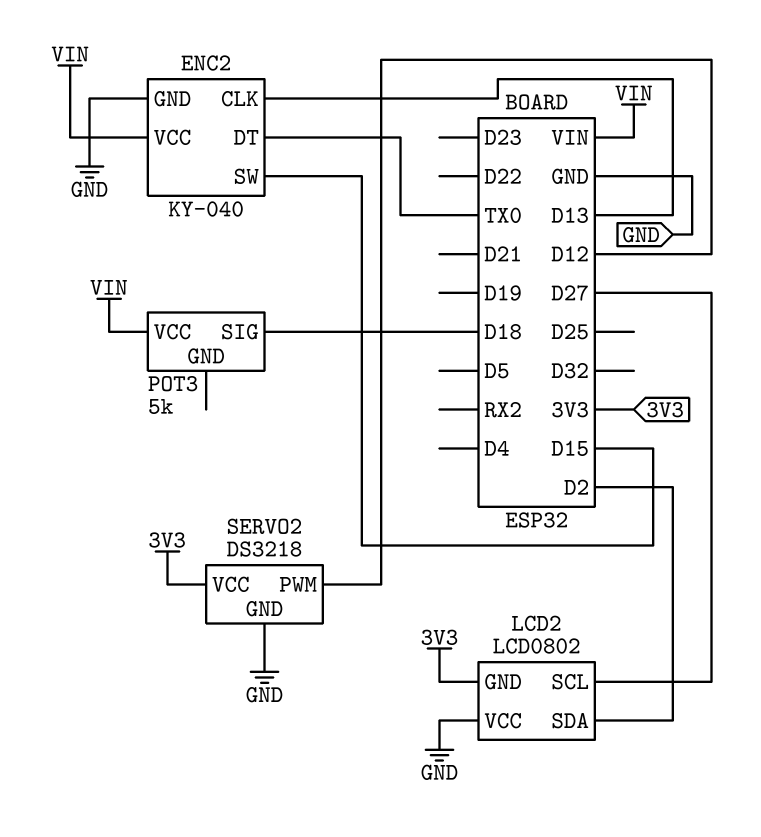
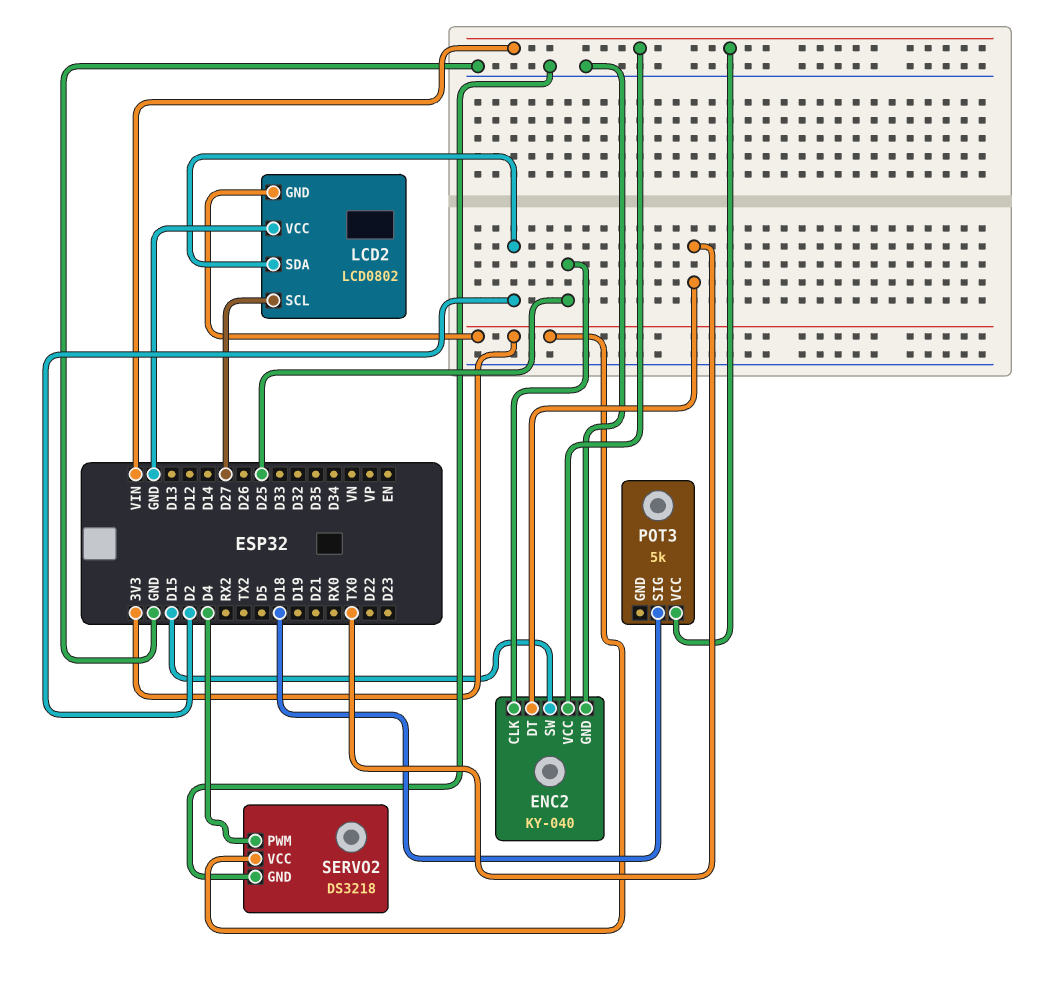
ENC2 pin CLK: D13 -> D25
SERVO2 pin PWM: D12 -> D4

